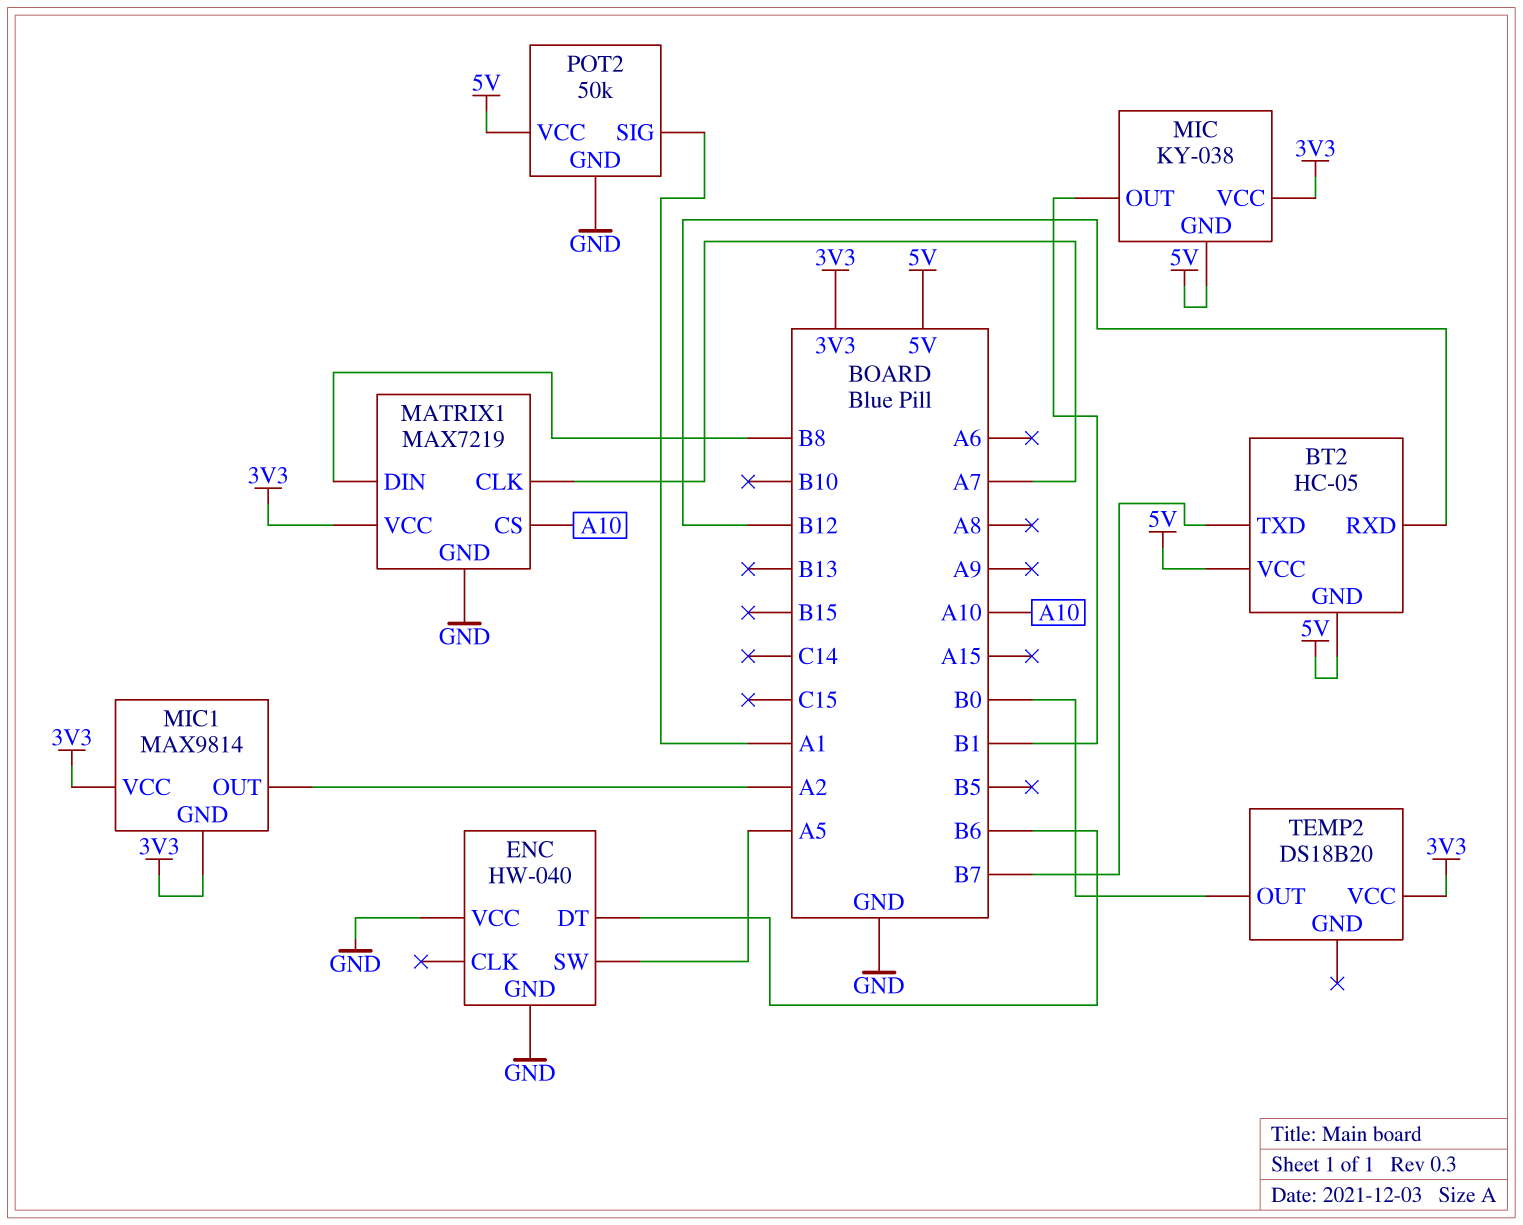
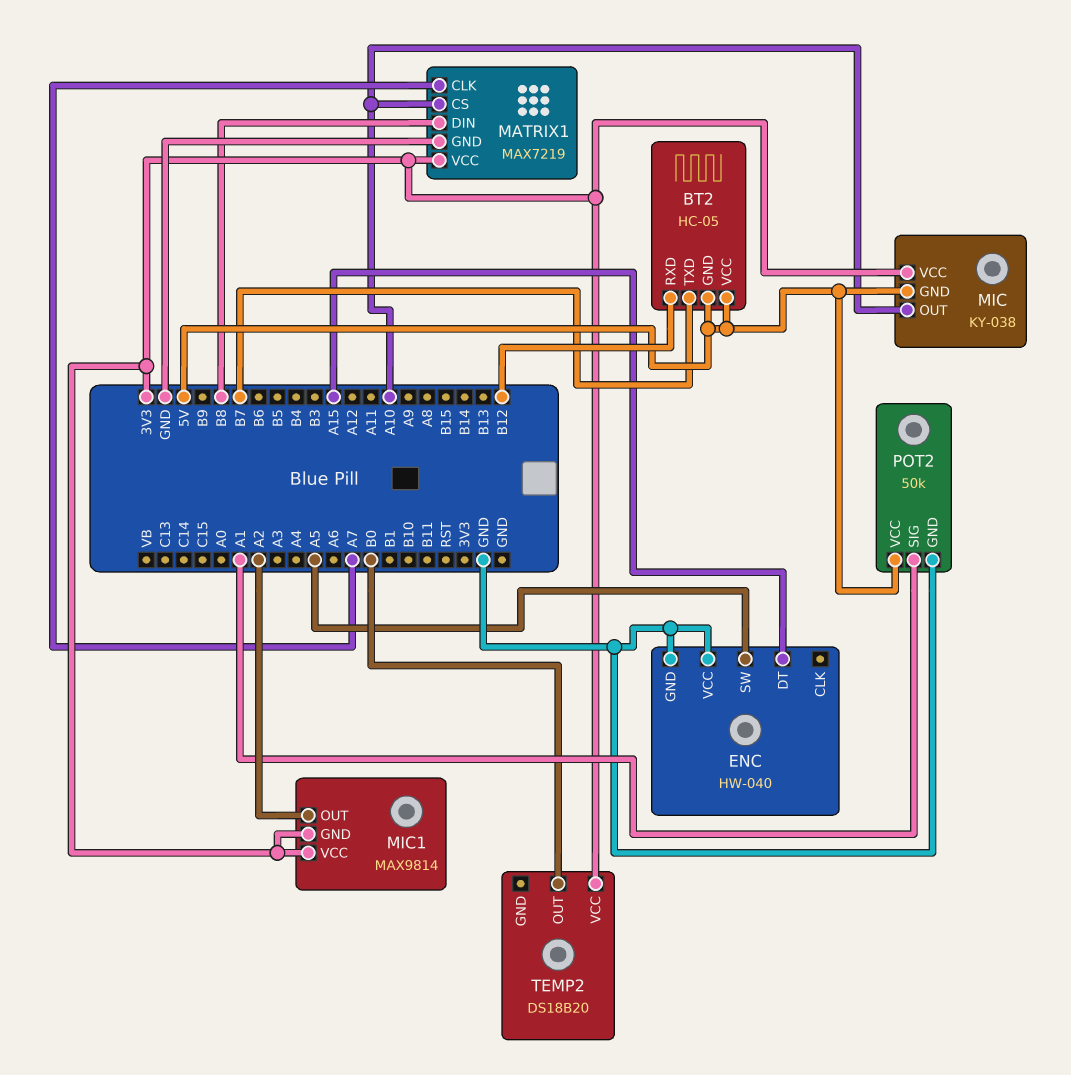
ENC pin DT: B6 -> A15
MIC pin OUT: B1 -> A10

